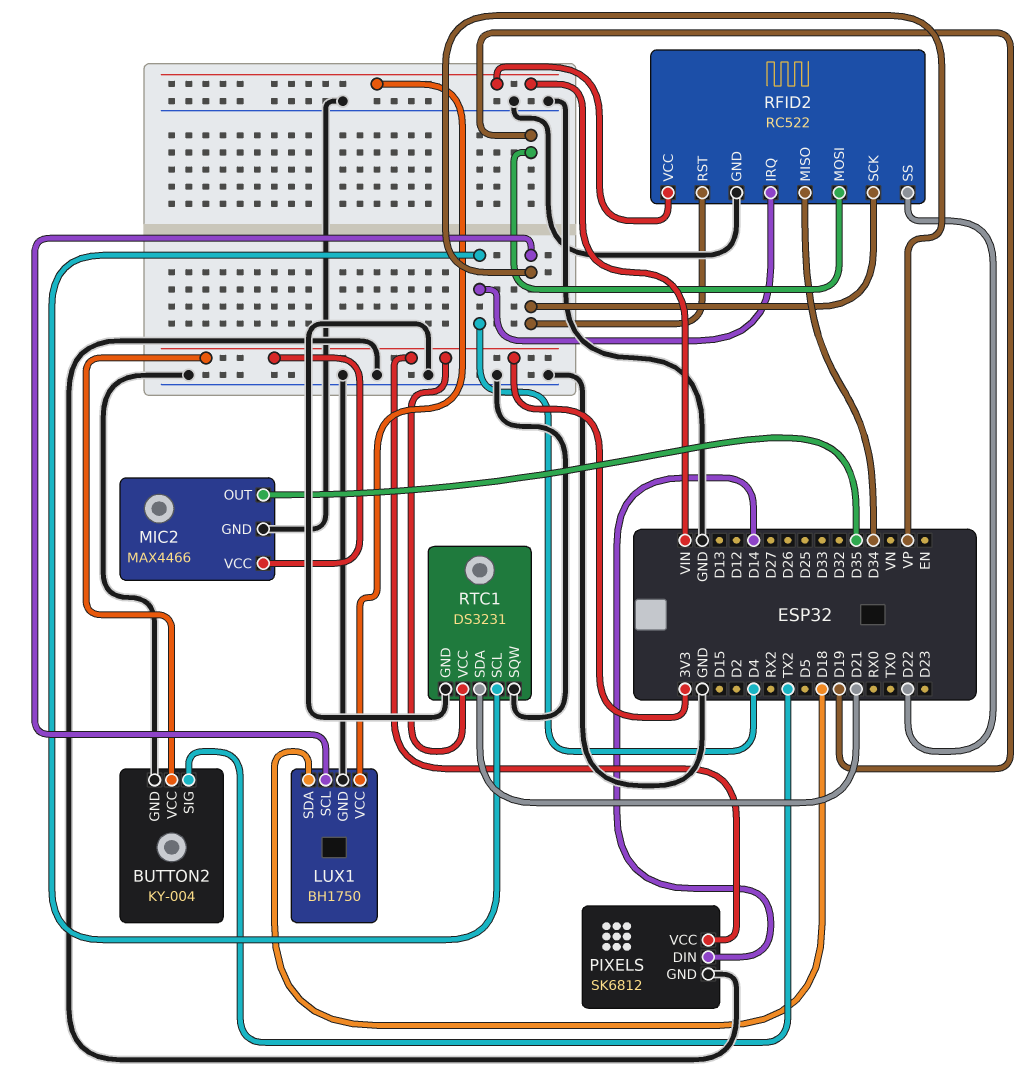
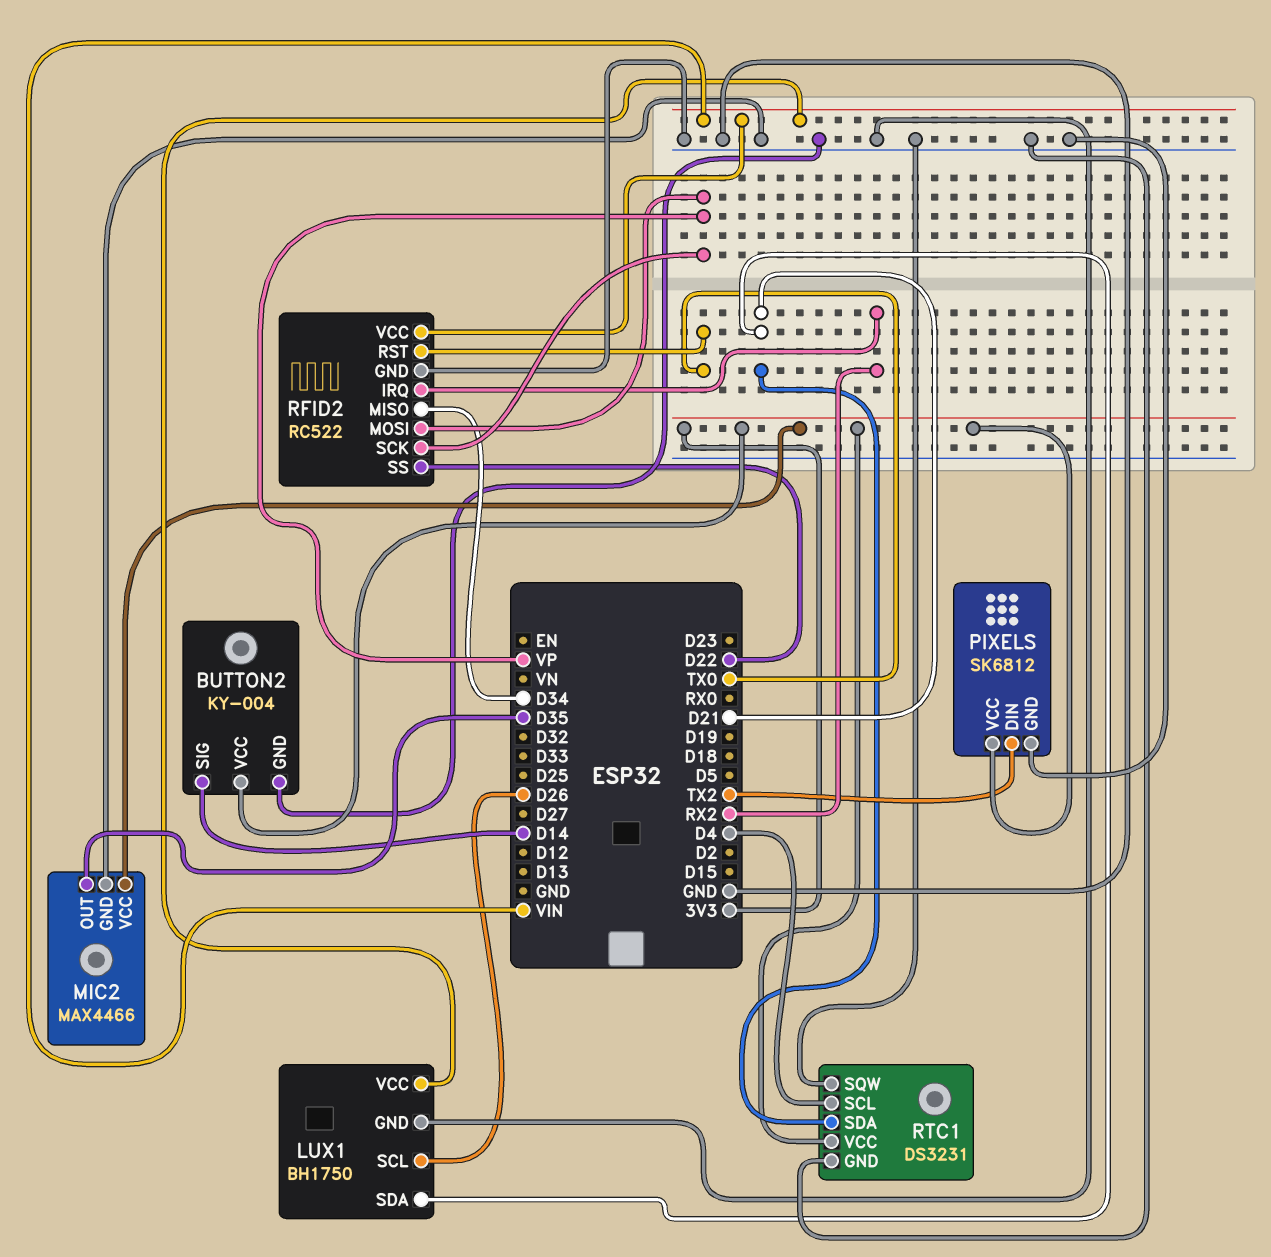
BUTTON2 pin SIG: TX2 -> D14
LUX1 pin SCL: VP -> D26
LUX1 pin SDA: D18 -> D21
PIXELS pin DIN: D14 -> TX2
RFID2 pin IRQ: D4 -> RX2
RFID2 pin MOSI: D19 -> VP
RFID2 pin RST: VP -> TX0

